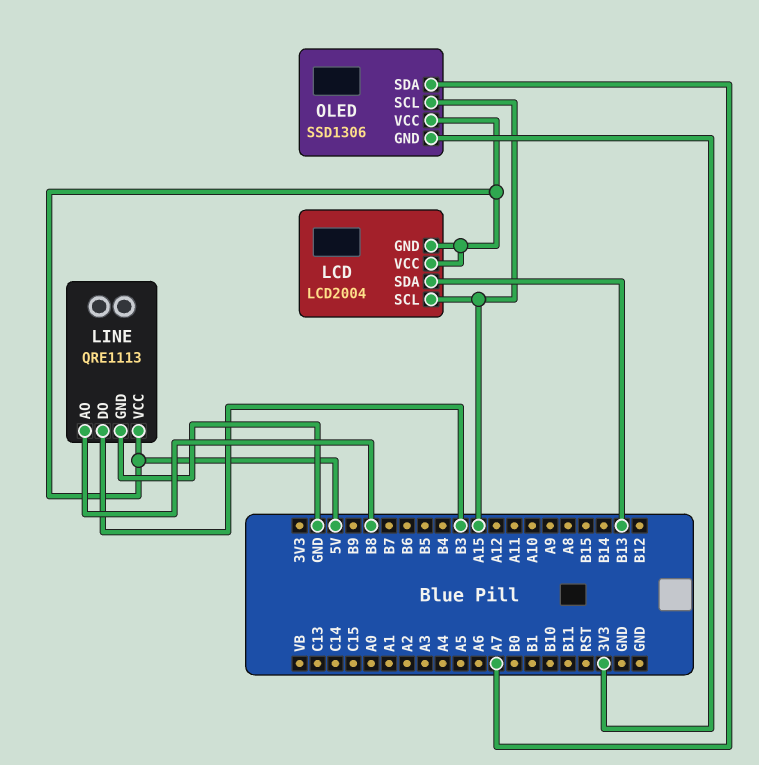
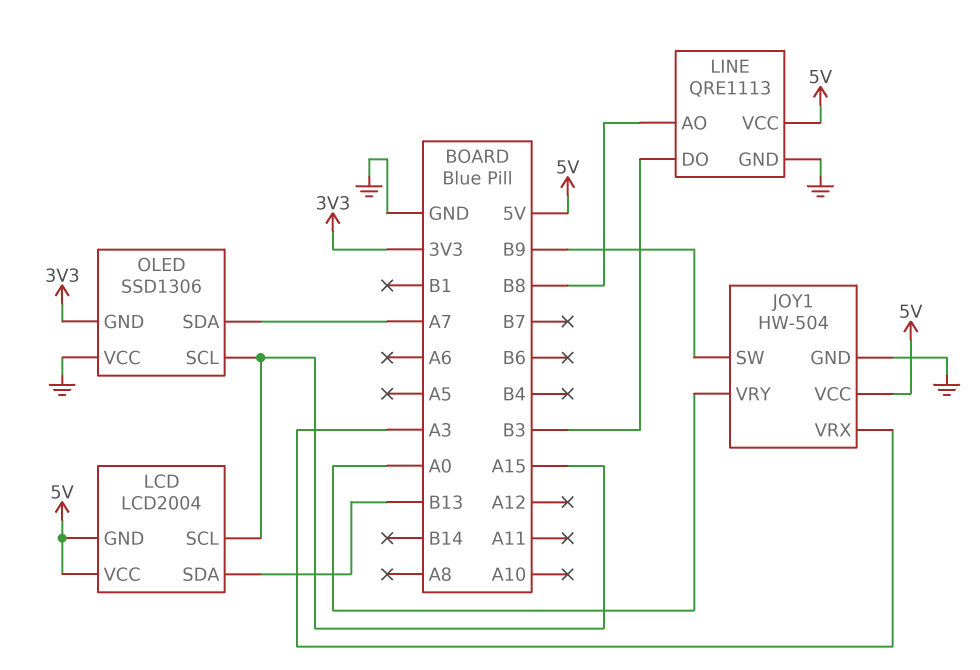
JOY1: none -> HW-504
JOY1 pin GND: none -> GND
JOY1 pin SW: none -> B9
JOY1 pin VCC: none -> 5V
JOY1 pin VRX: none -> A3
JOY1 pin VRY: none -> A0
OLED pin VCC: 5V -> GND

